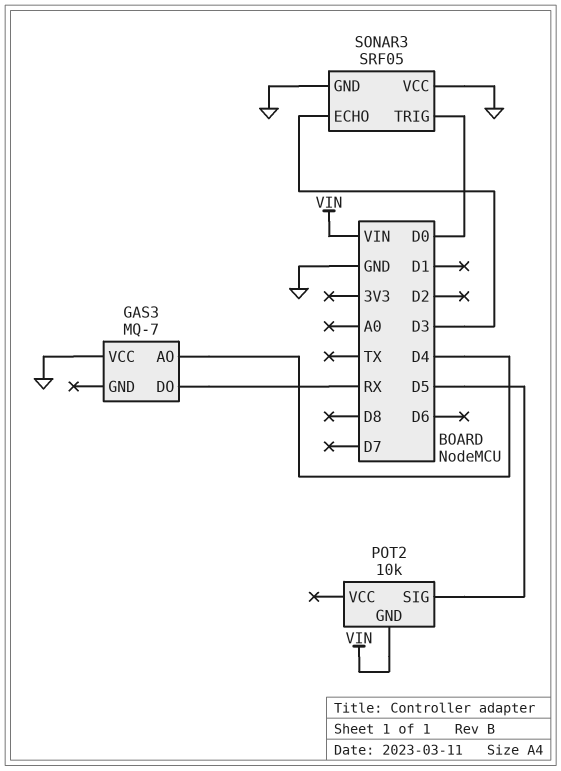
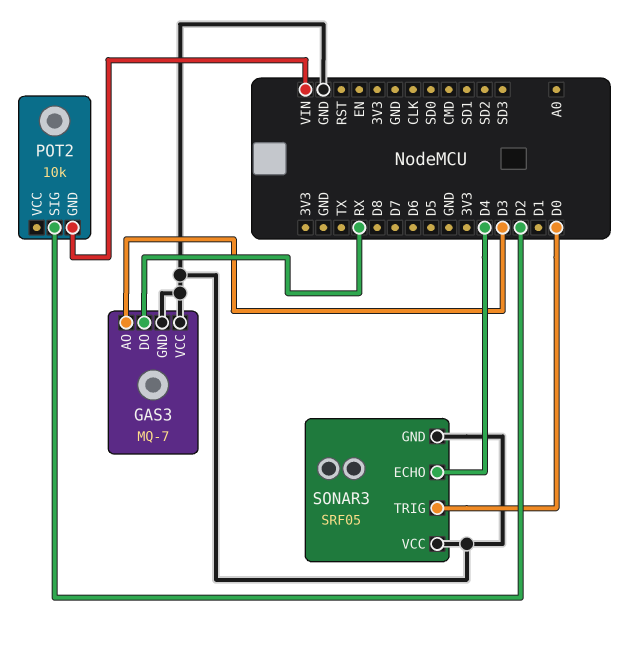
GAS3 pin AO: D4 -> D3
GAS3 pin GND: none -> GND
POT2 pin SIG: D5 -> D2
SONAR3 pin ECHO: D3 -> D4

